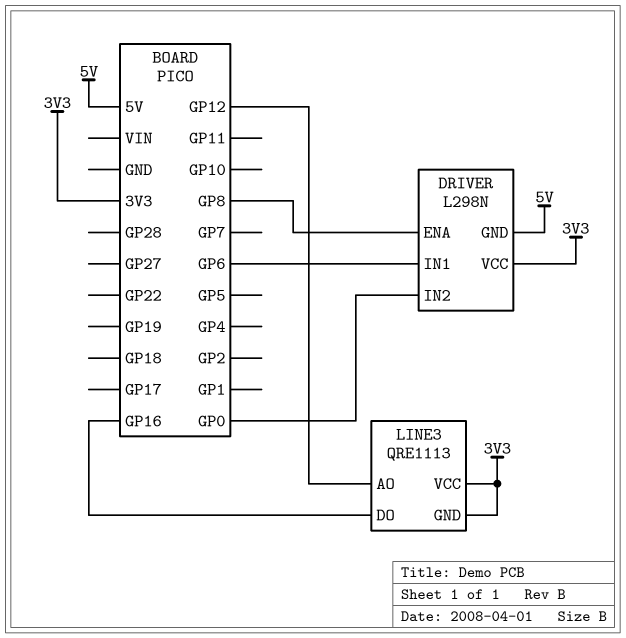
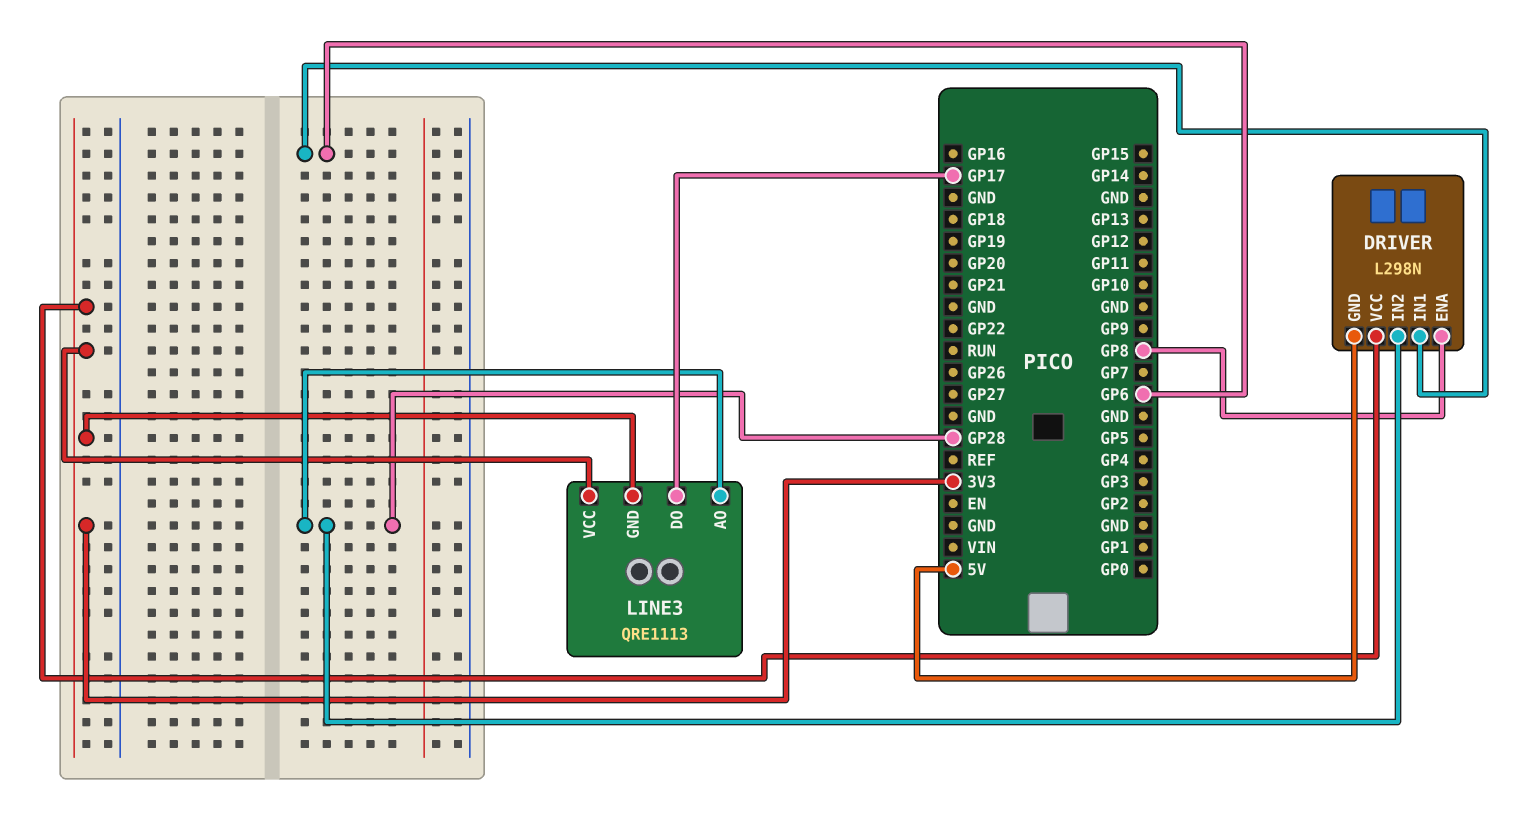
DRIVER pin IN2: GP0 -> GP28
LINE3 pin AO: GP12 -> GP28
LINE3 pin DO: GP16 -> GP17

